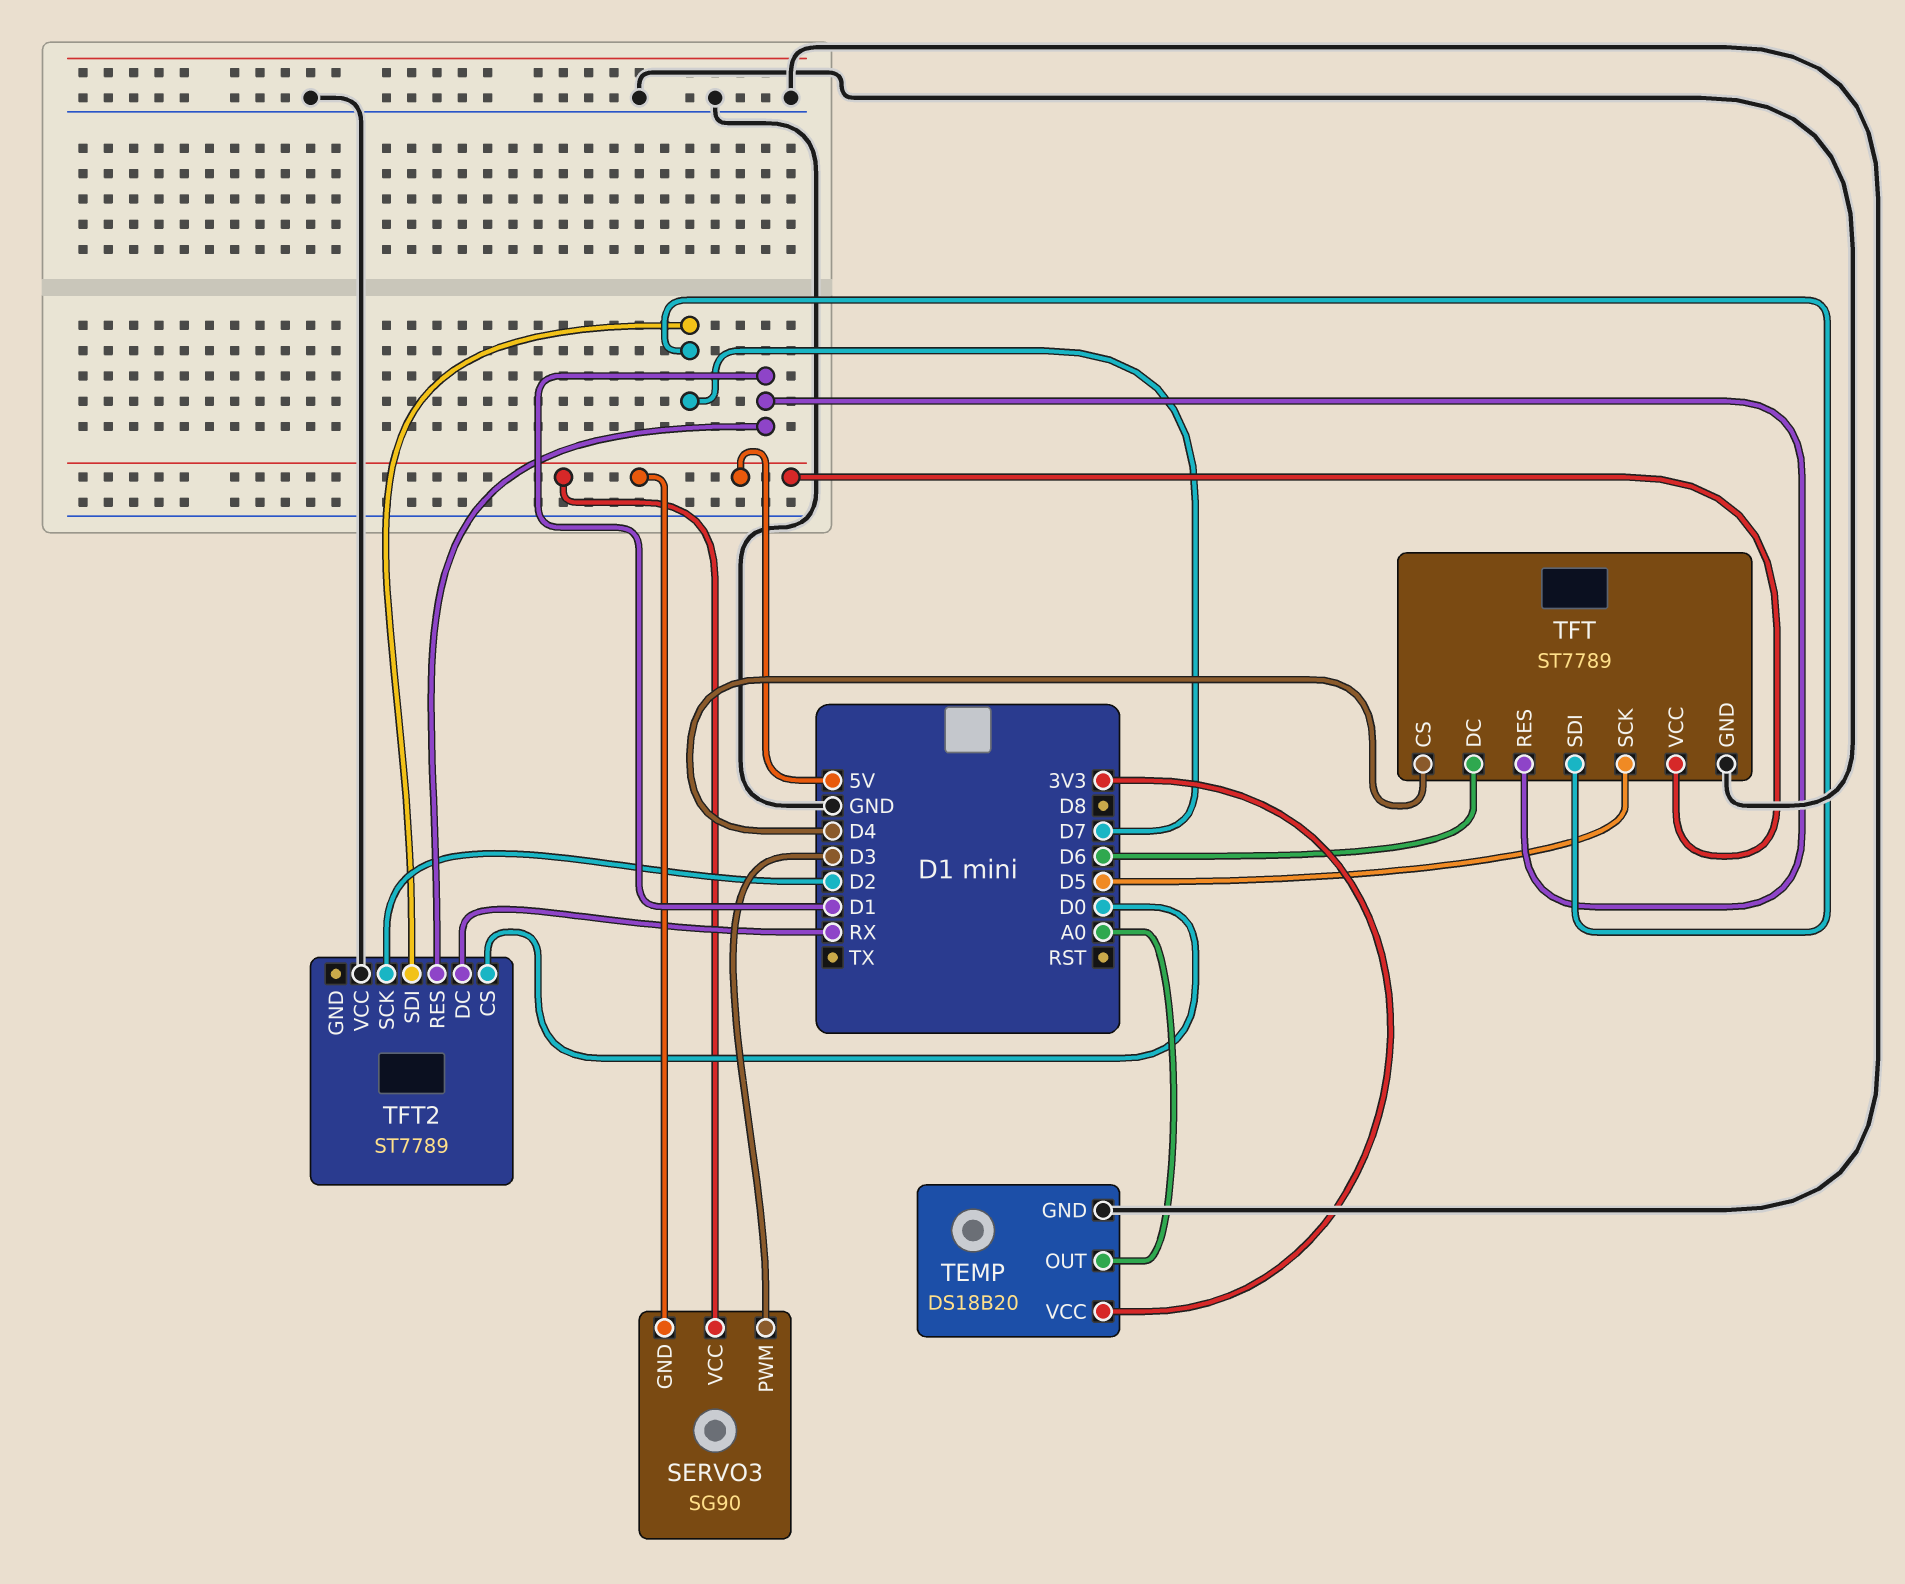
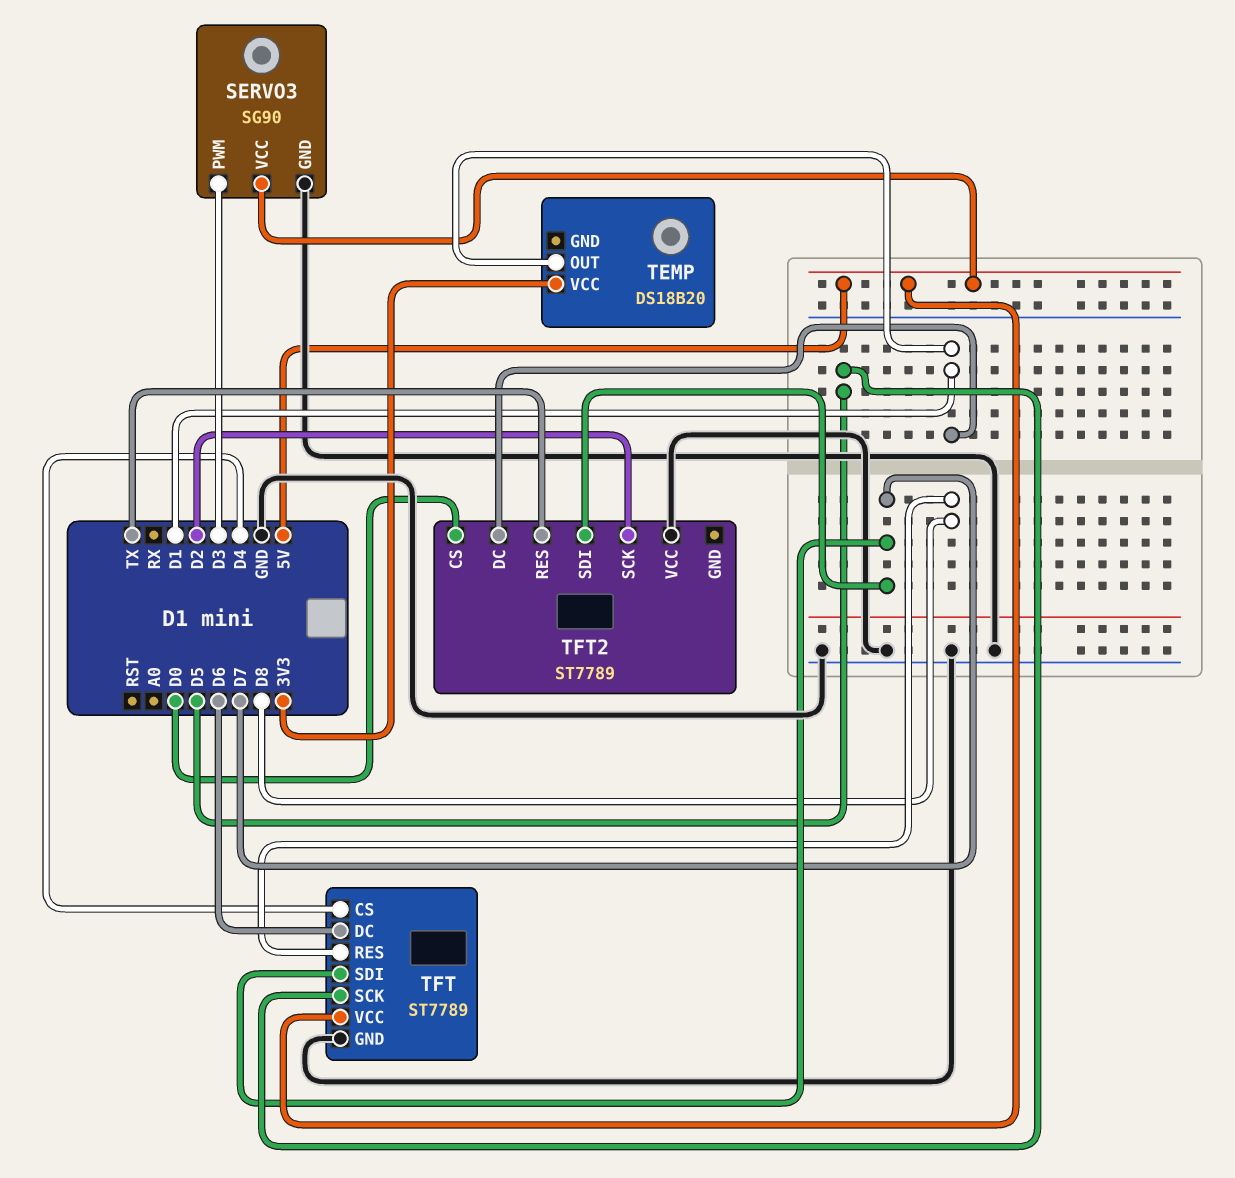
SERVO3 pin GND: 5V -> GND
TEMP pin GND: GND -> none
TEMP pin OUT: A0 -> D1
TFT pin RES: D1 -> D8
TFT2 pin DC: RX -> D1
TFT2 pin RES: D1 -> TX

